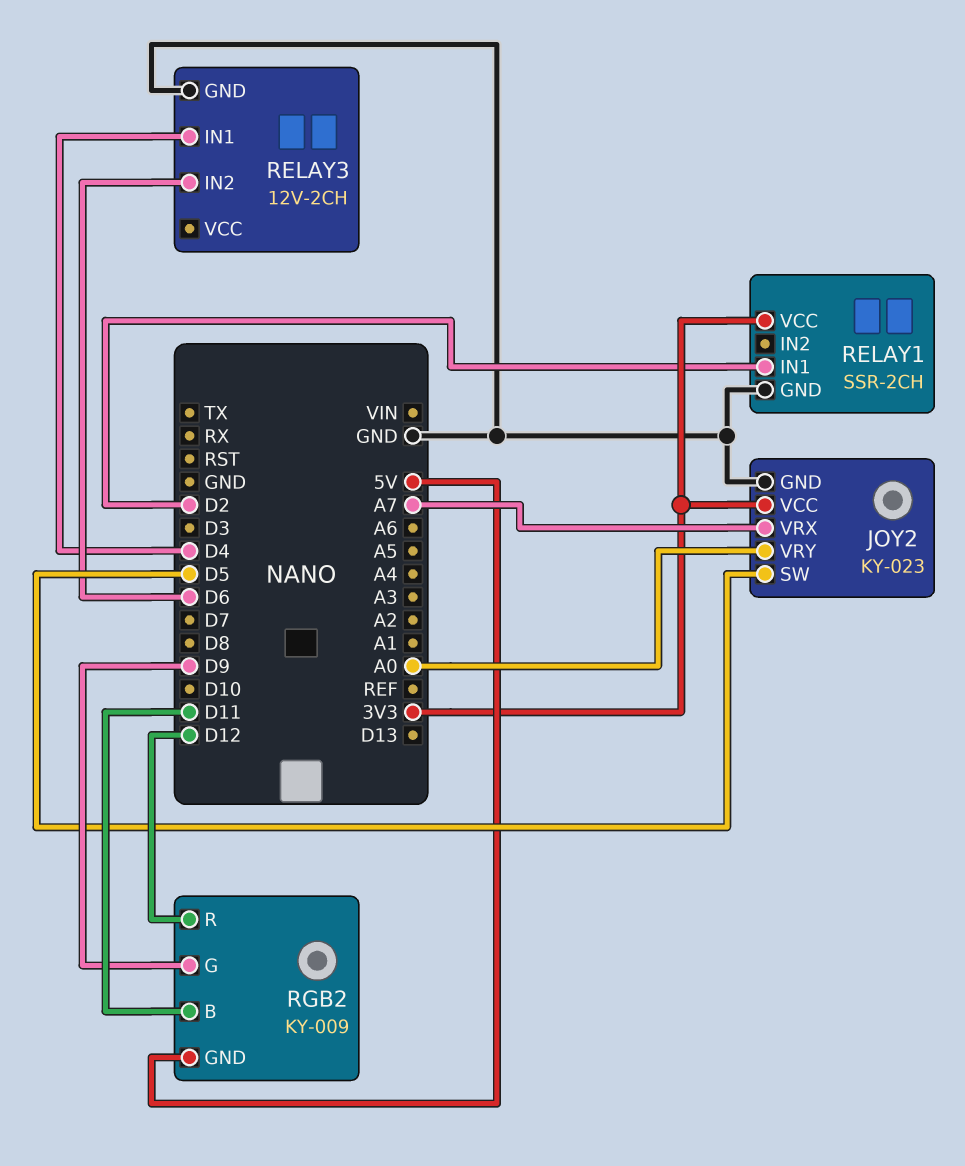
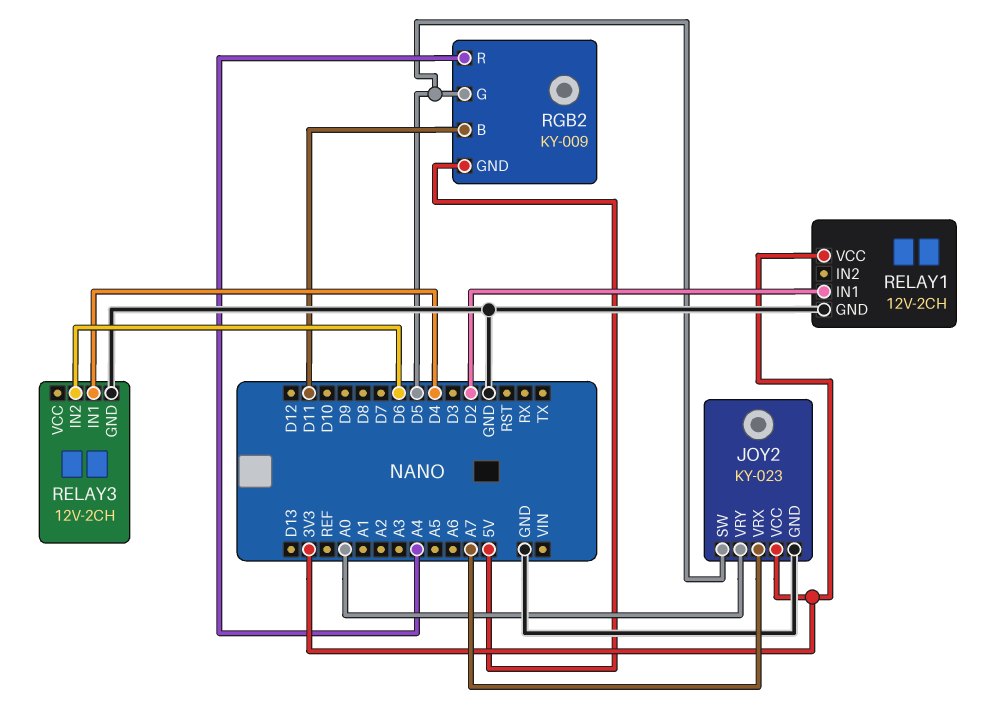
RELAY1: SSR-2CH -> 12V-2CH
RGB2 pin G: D9 -> D5
RGB2 pin R: D12 -> A4

